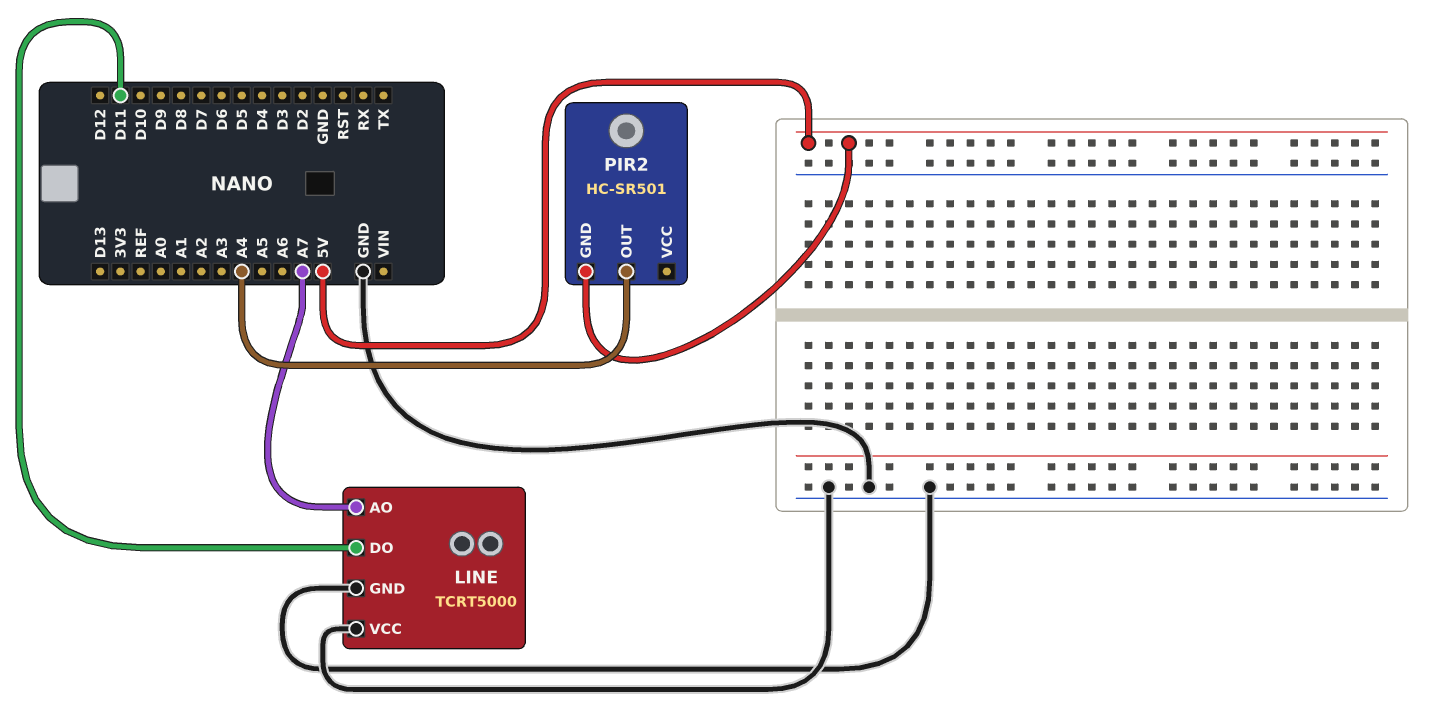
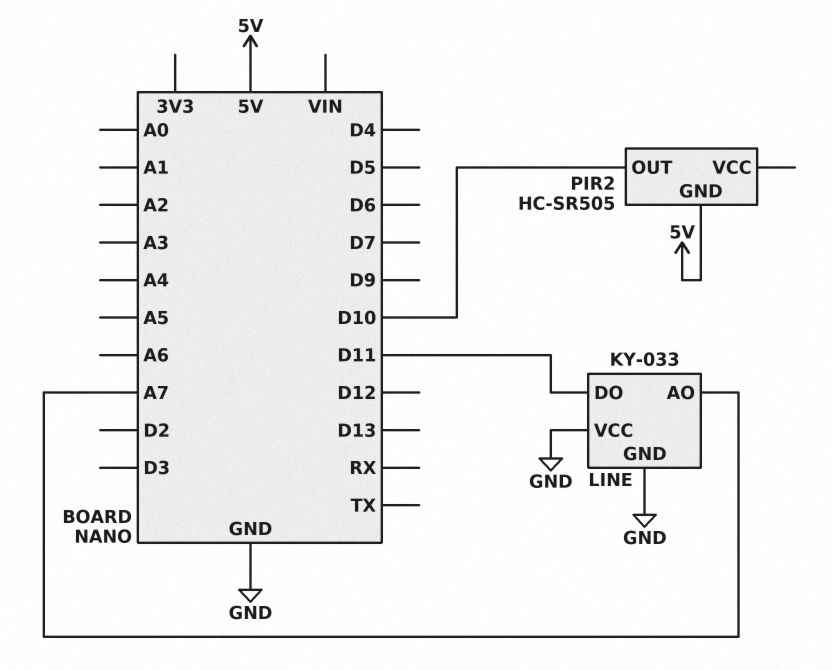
LINE: TCRT5000 -> KY-033
PIR2: HC-SR501 -> HC-SR505
PIR2 pin OUT: A4 -> D10

